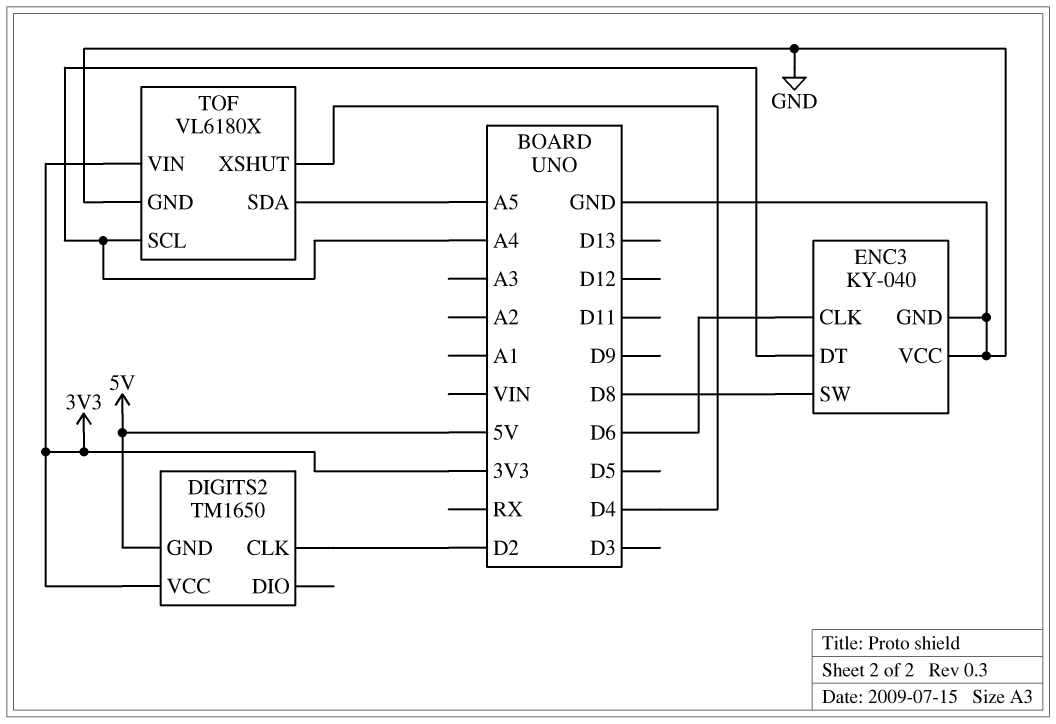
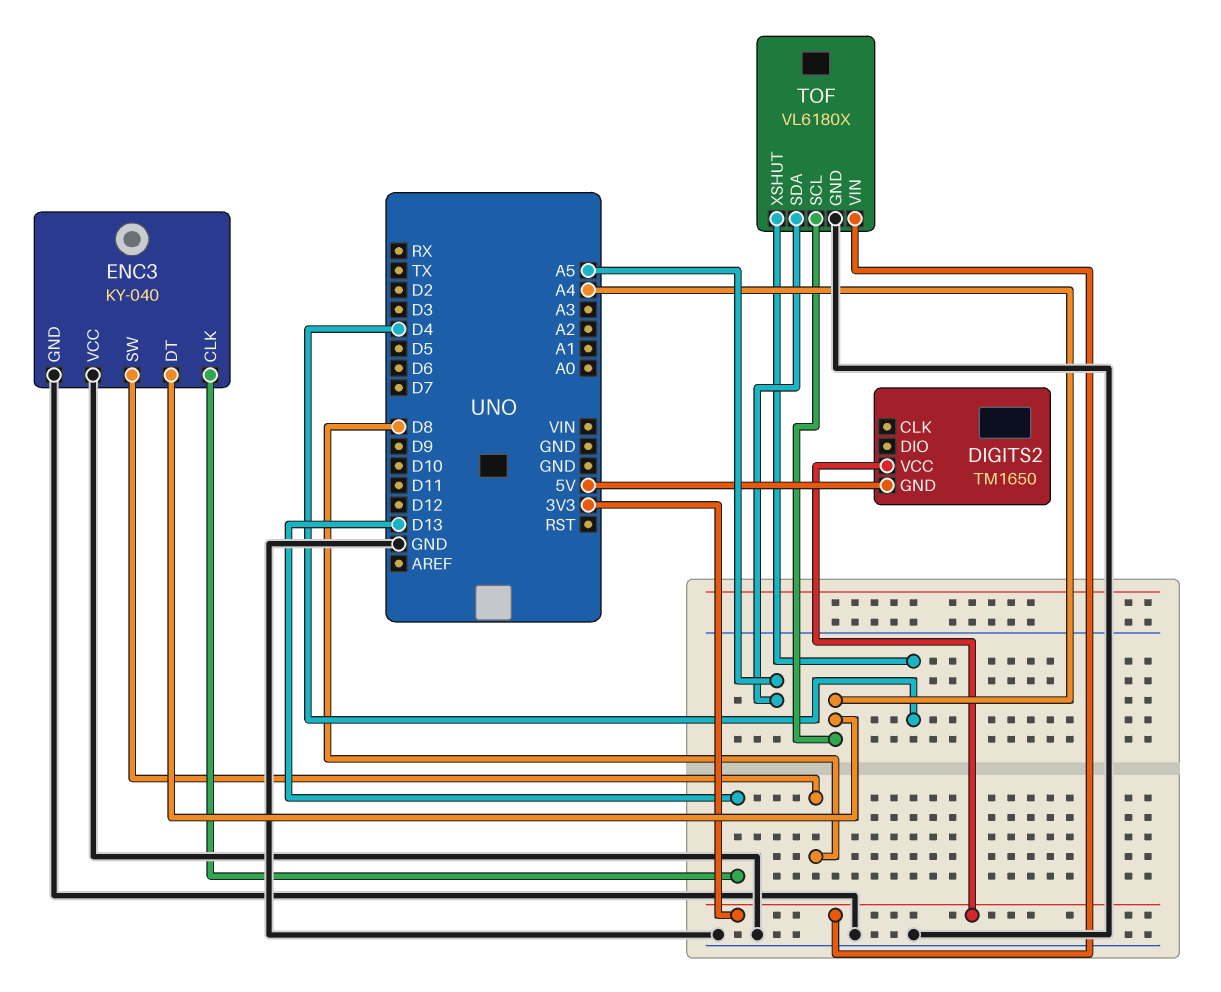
DIGITS2 pin CLK: D2 -> none
ENC3 pin CLK: D6 -> D13

